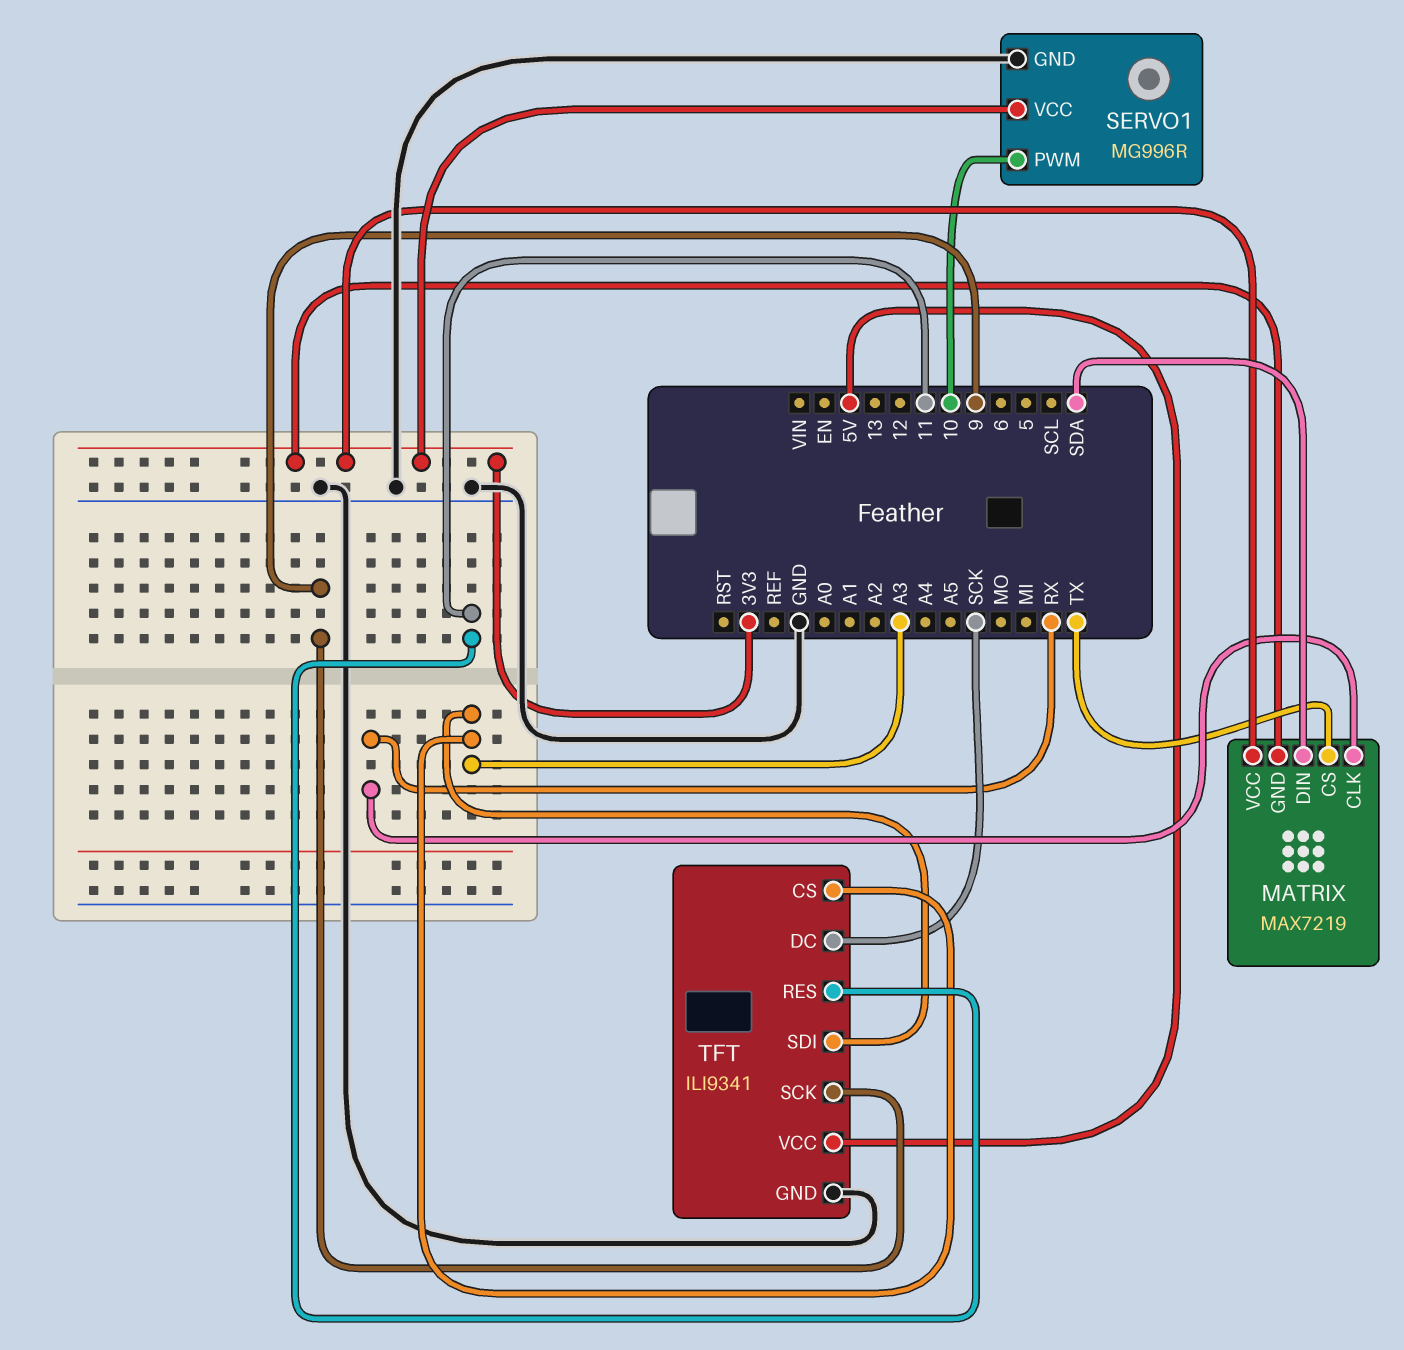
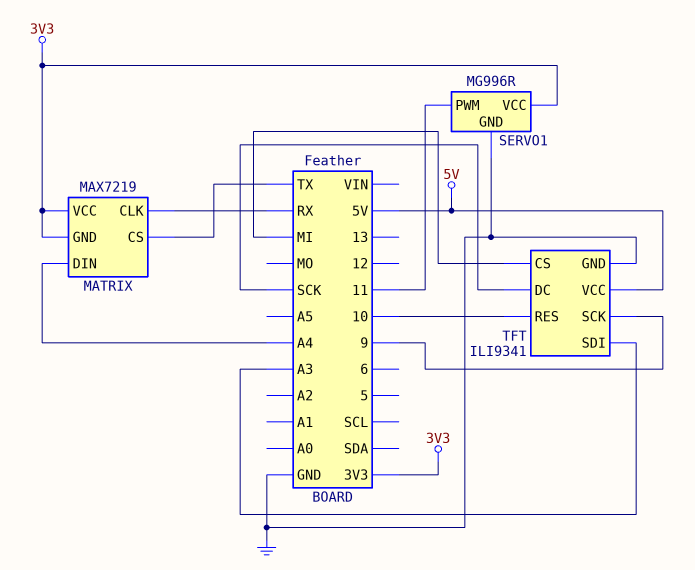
MATRIX pin DIN: SDA -> A4
SERVO1 pin PWM: 10 -> 11
TFT pin CS: A3 -> MI
TFT pin RES: 11 -> 10

